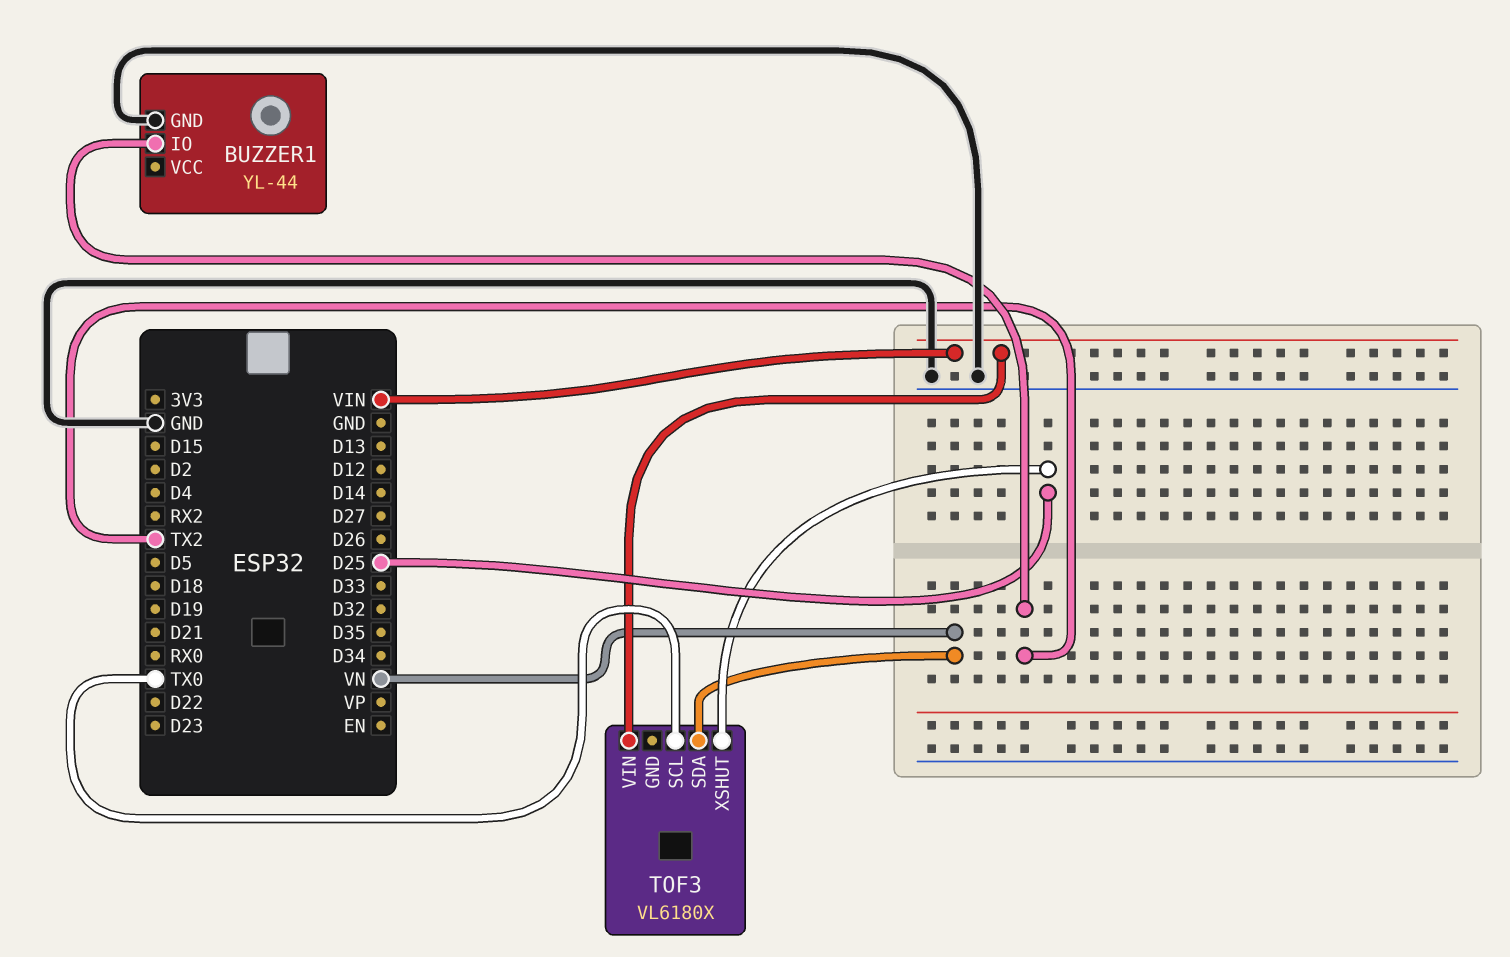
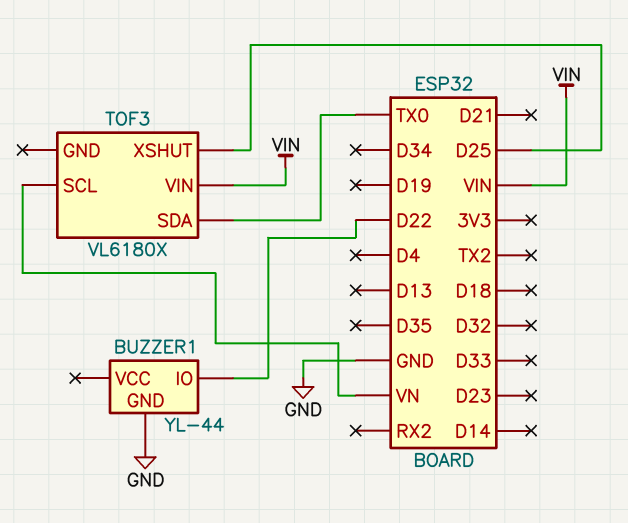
BUZZER1 pin IO: TX2 -> D22
TOF3 pin SCL: TX0 -> VN
TOF3 pin SDA: VN -> TX0

